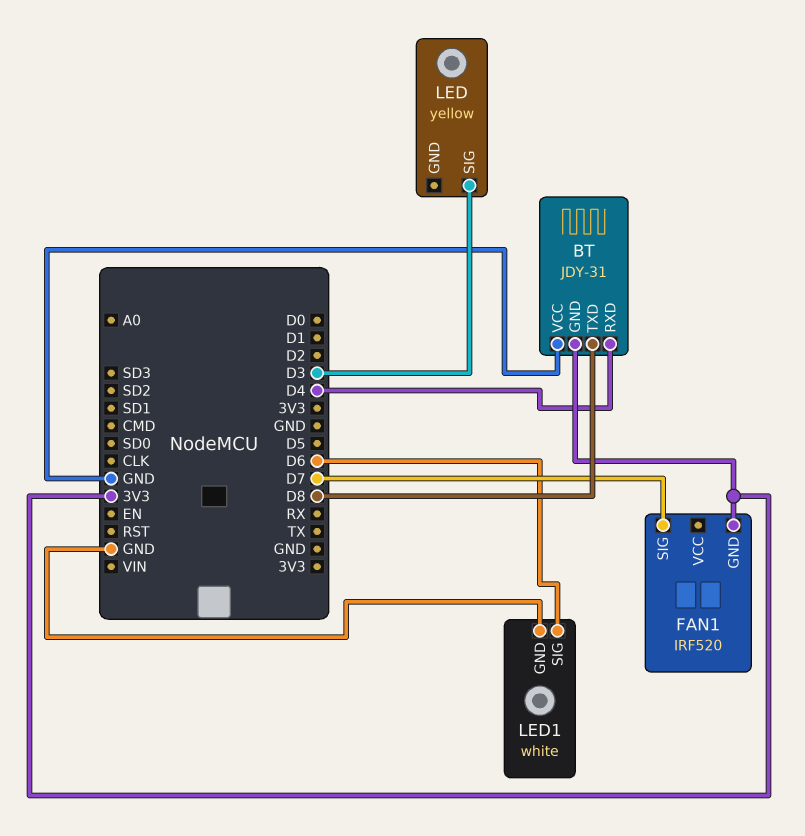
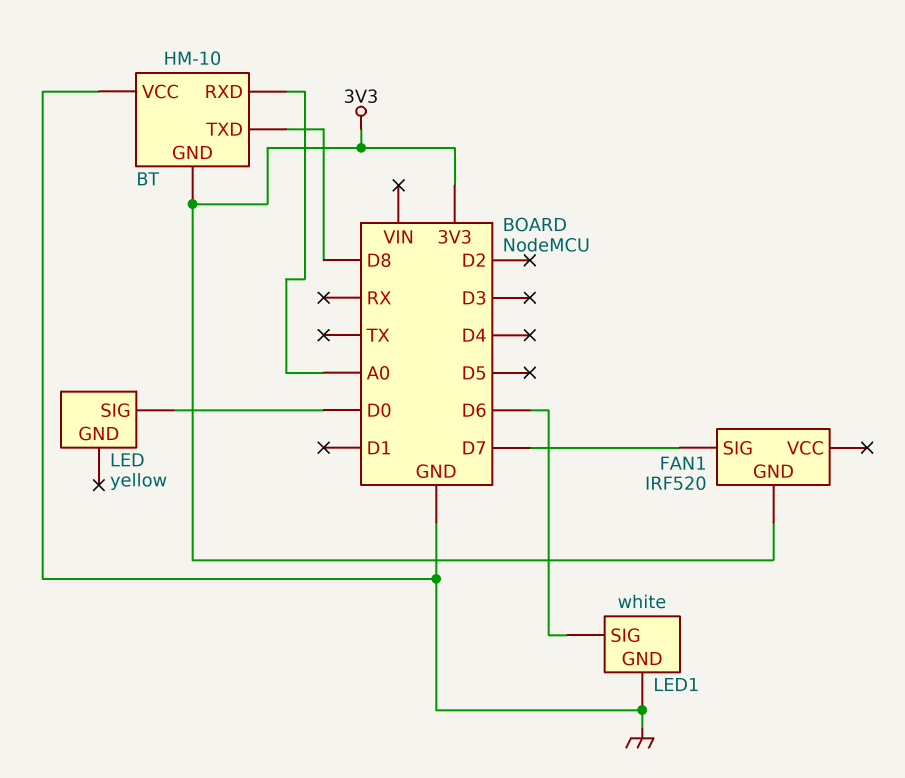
BT: JDY-31 -> HM-10
BT pin RXD: D4 -> A0
LED pin SIG: D3 -> D0

